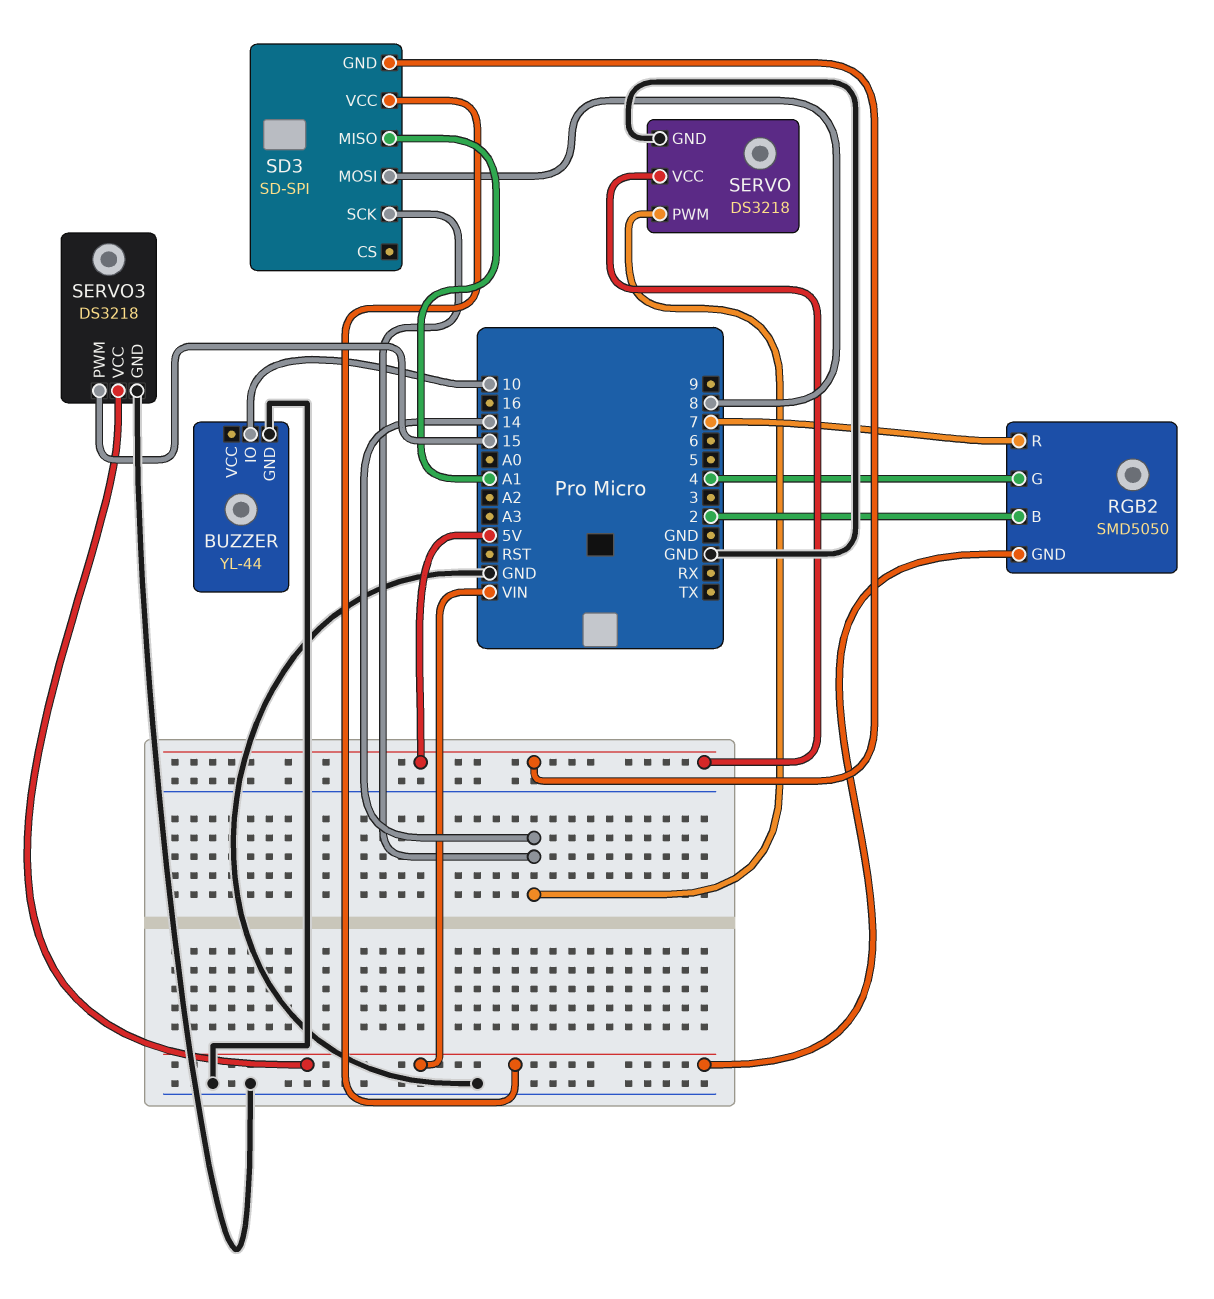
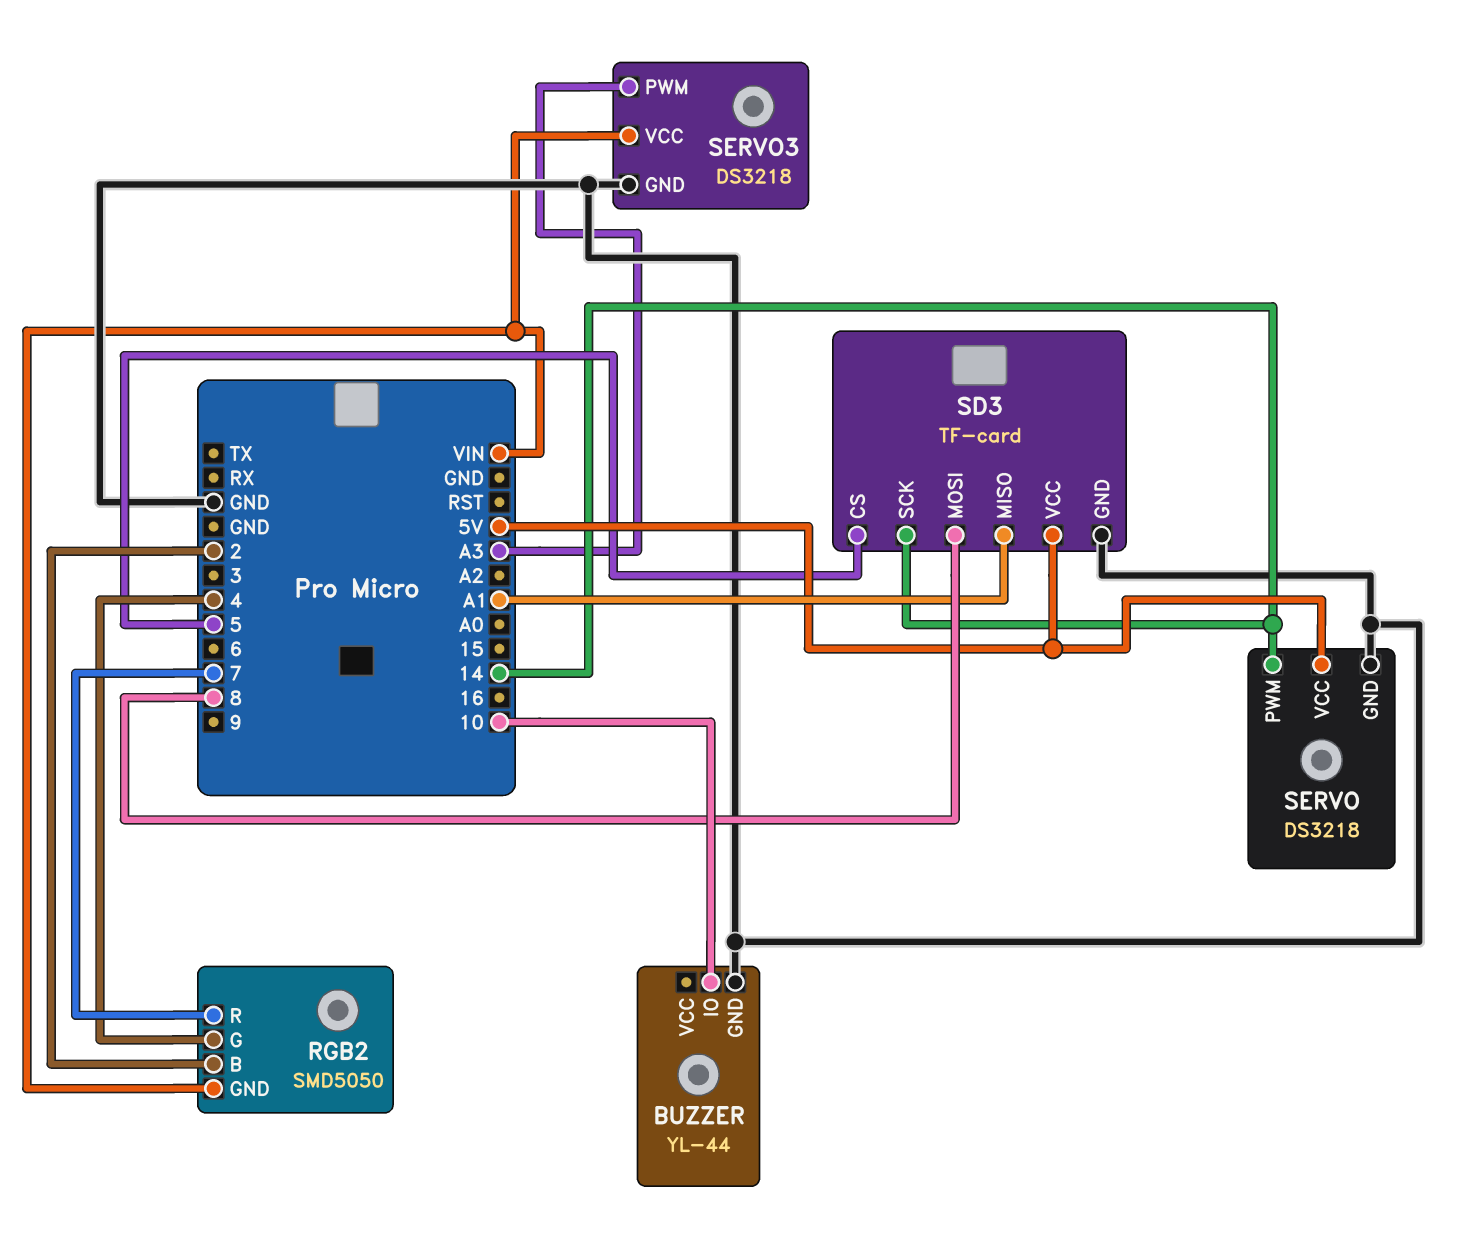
SD3: SD-SPI -> TF-card
SD3 pin CS: none -> 5
SD3 pin GND: 5V -> GND
SD3 pin VCC: VIN -> 5V
SERVO3 pin PWM: 15 -> A3

